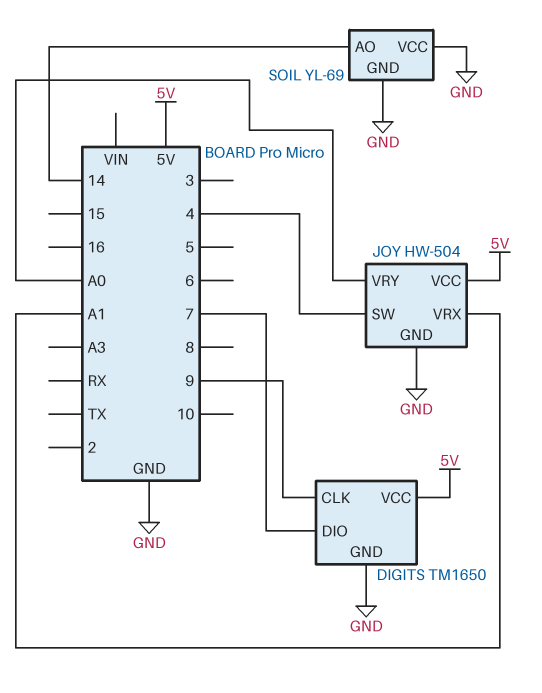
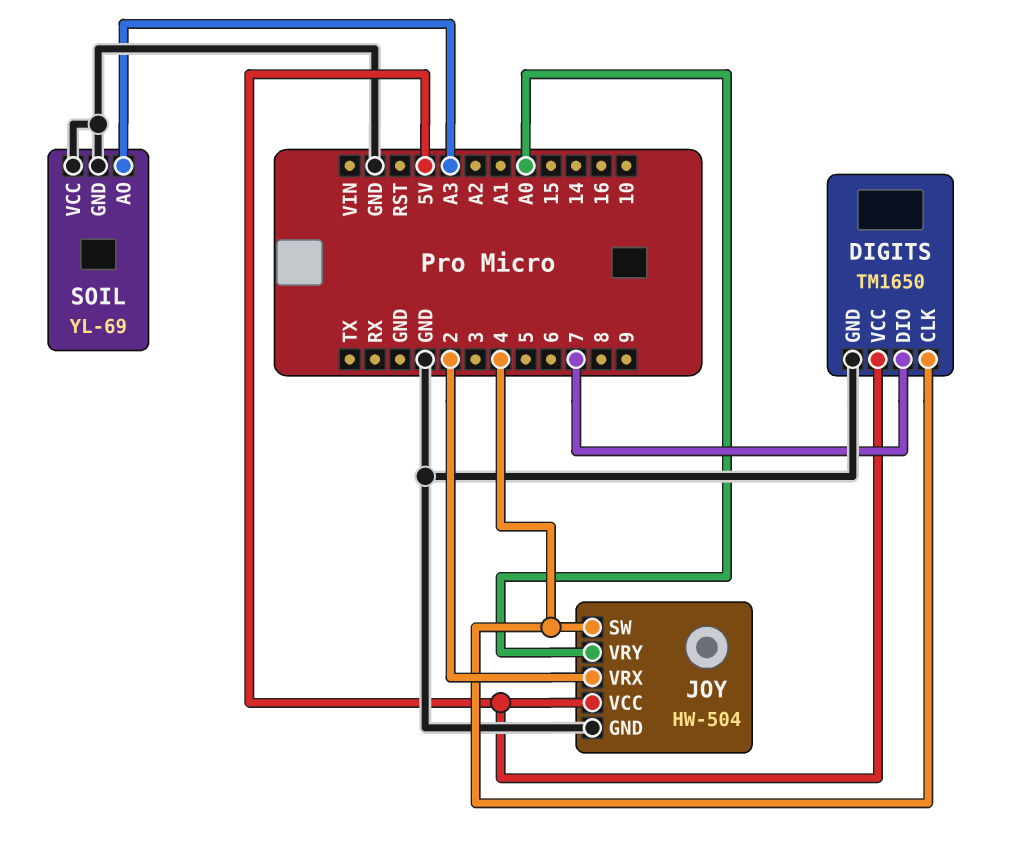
DIGITS pin CLK: 9 -> 4
JOY pin VRX: A1 -> 2
SOIL pin AO: 14 -> A3

